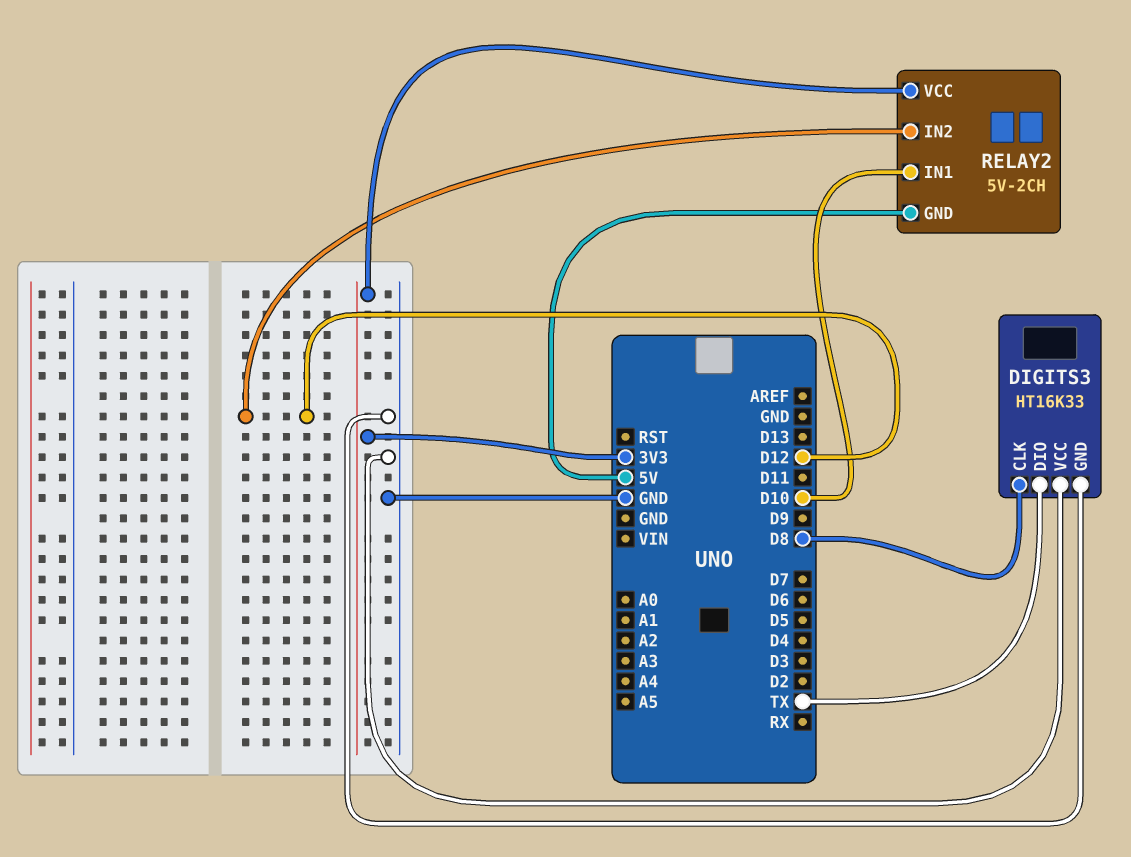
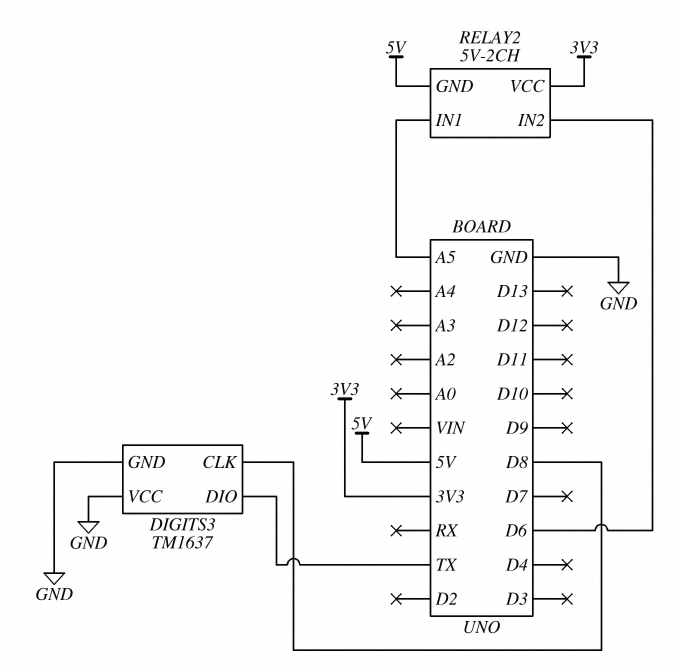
DIGITS3: HT16K33 -> TM1637
RELAY2 pin IN1: D10 -> A5
RELAY2 pin IN2: D12 -> D6

